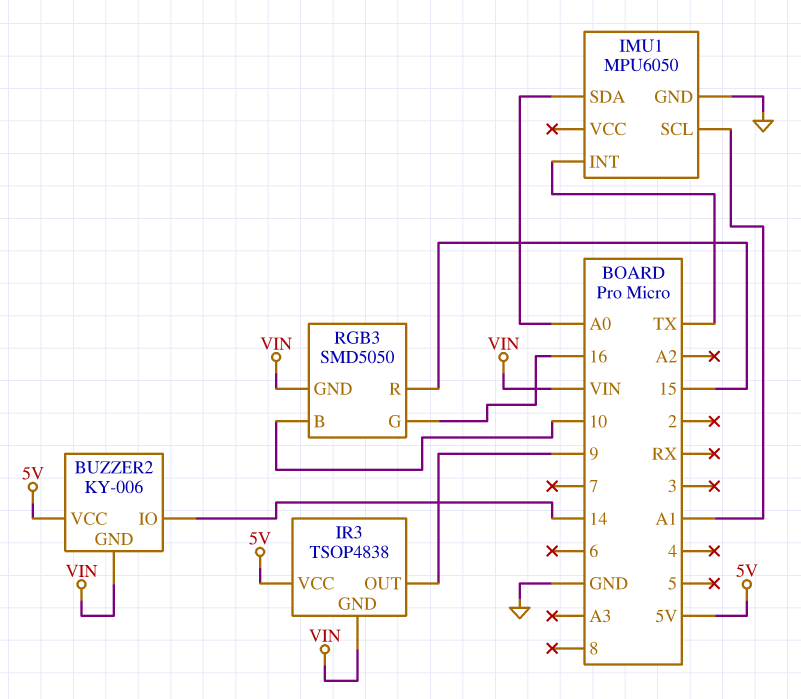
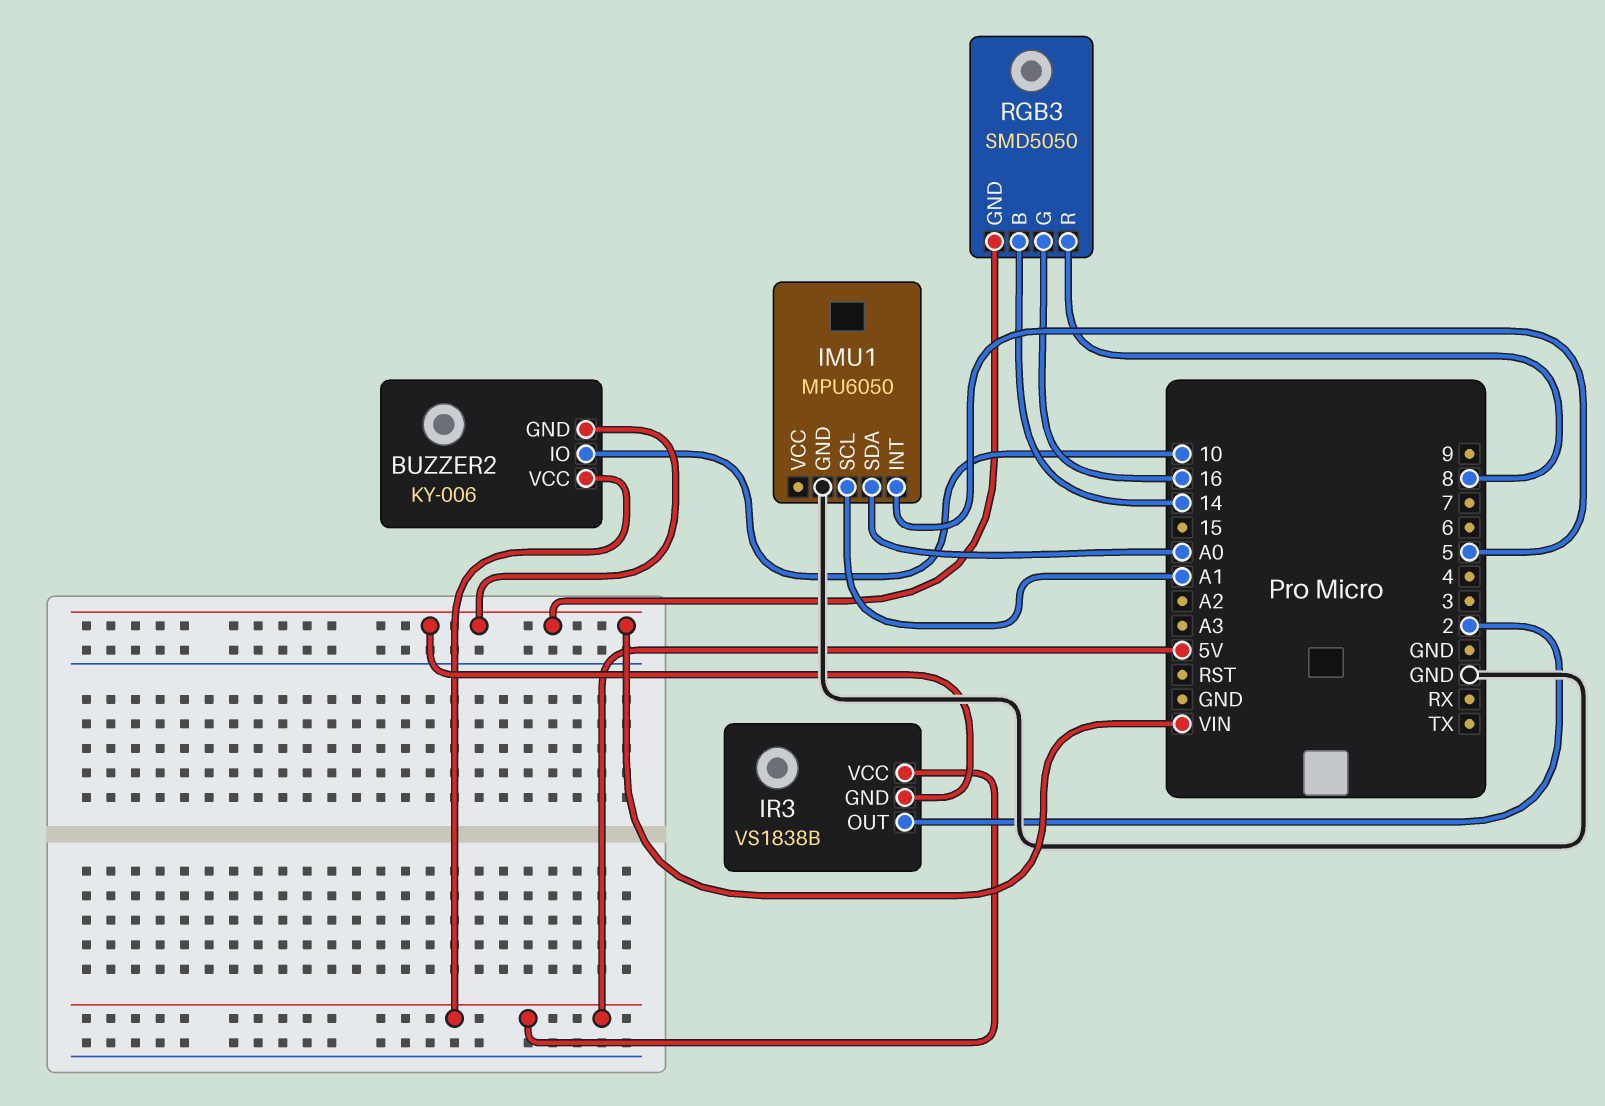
BUZZER2 pin IO: 14 -> 10
IMU1 pin INT: TX -> 5
IR3: TSOP4838 -> VS1838B
IR3 pin OUT: 9 -> 2
RGB3 pin B: 10 -> 14
RGB3 pin R: 15 -> 8

